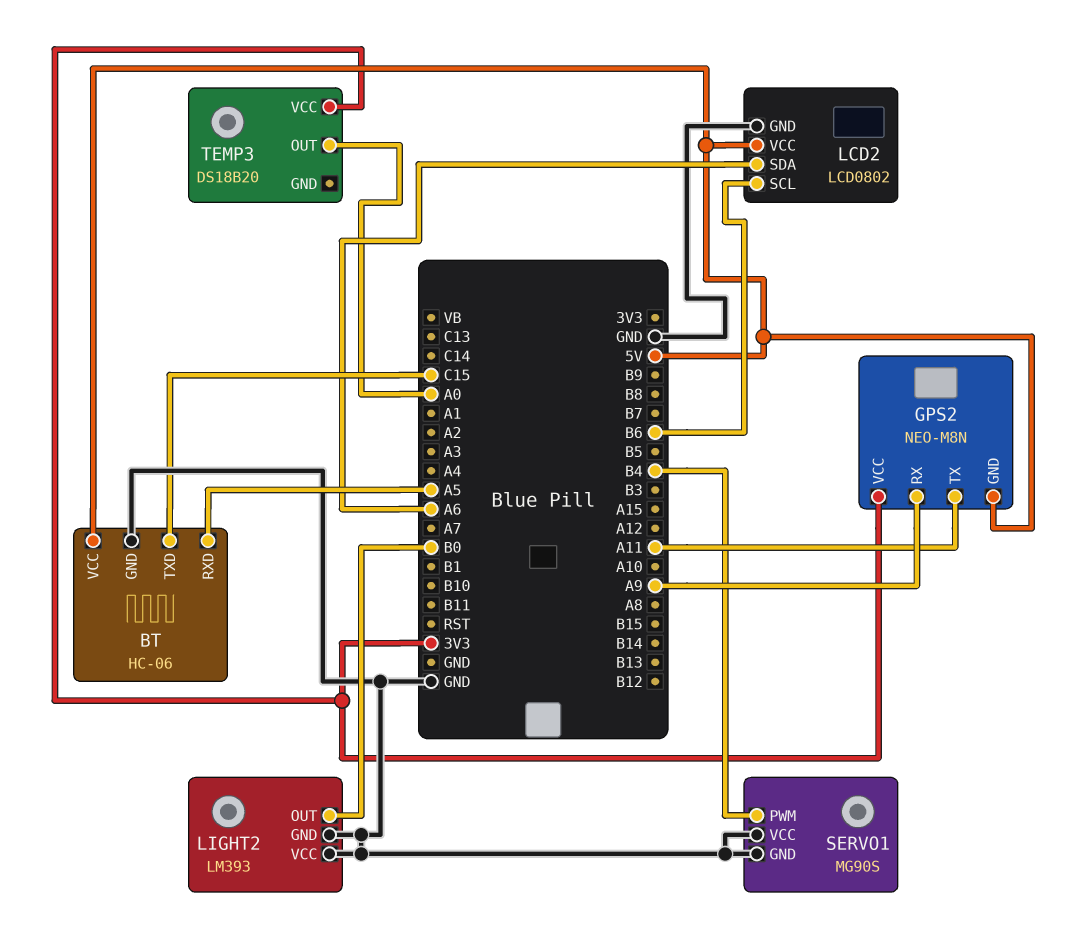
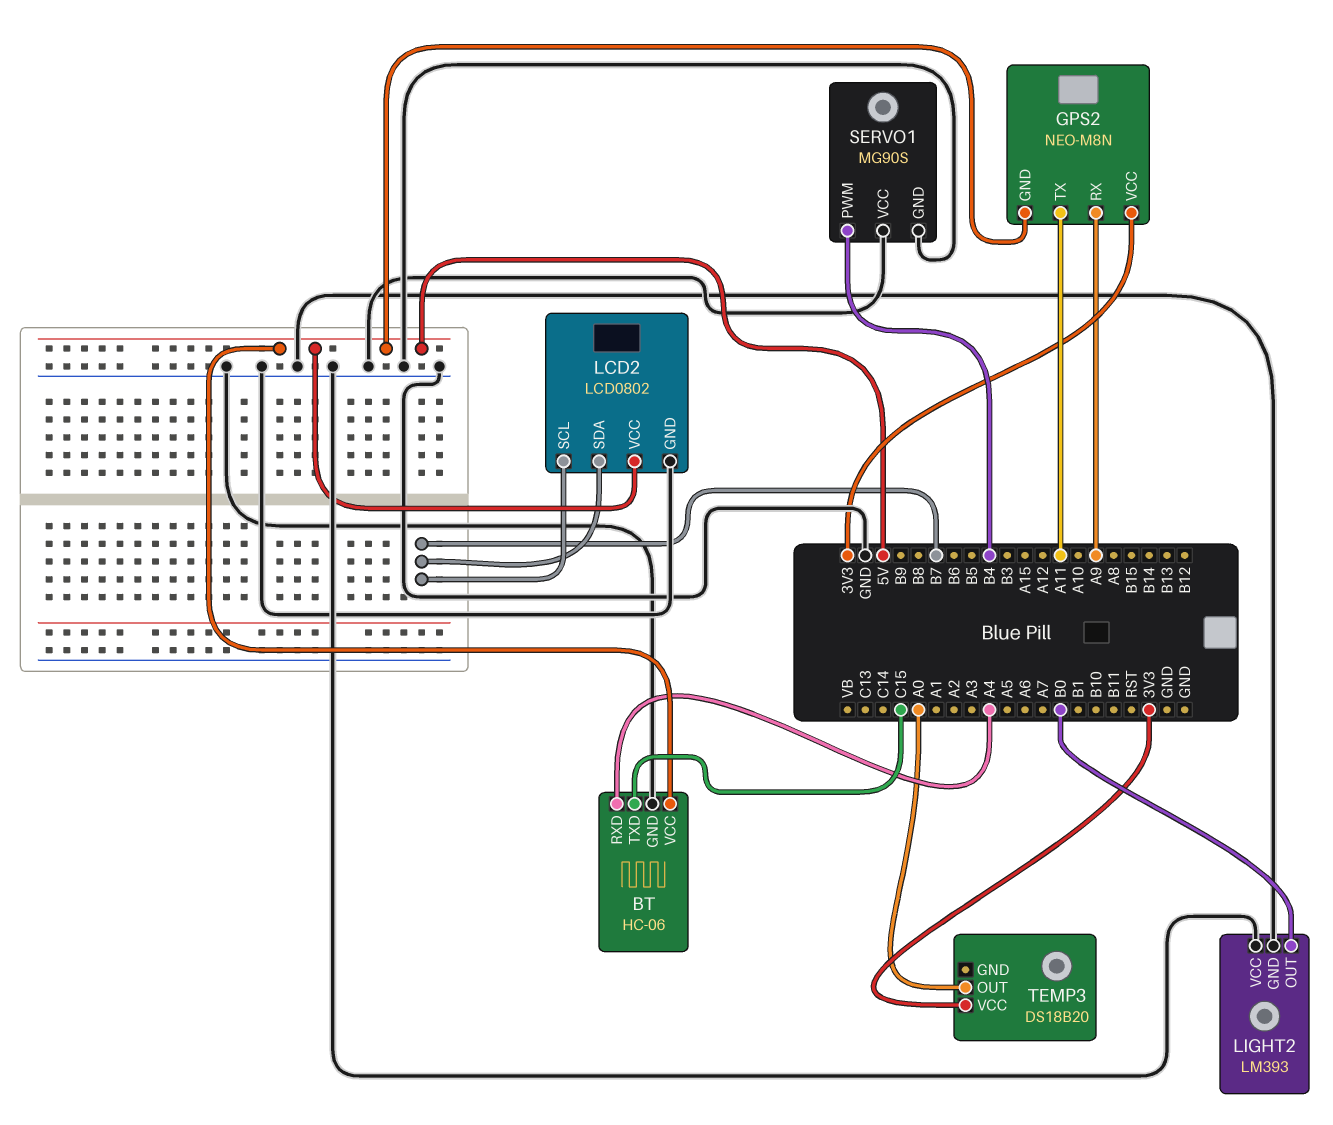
BT pin RXD: A5 -> A4
LCD2 pin SCL: B6 -> B7
LCD2 pin SDA: A6 -> B7

